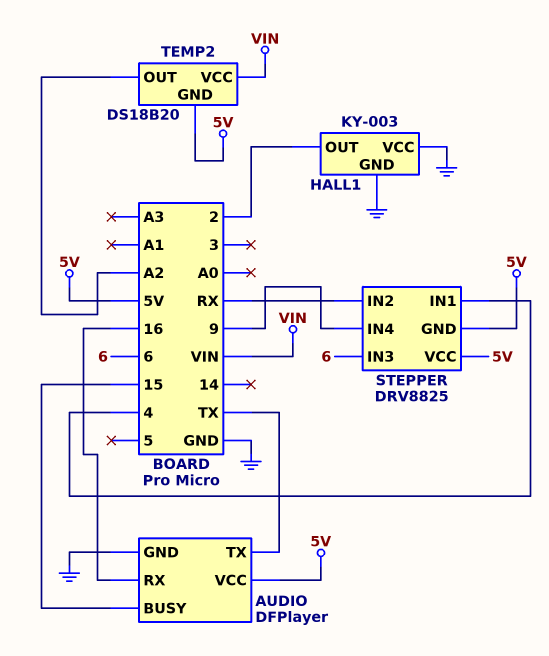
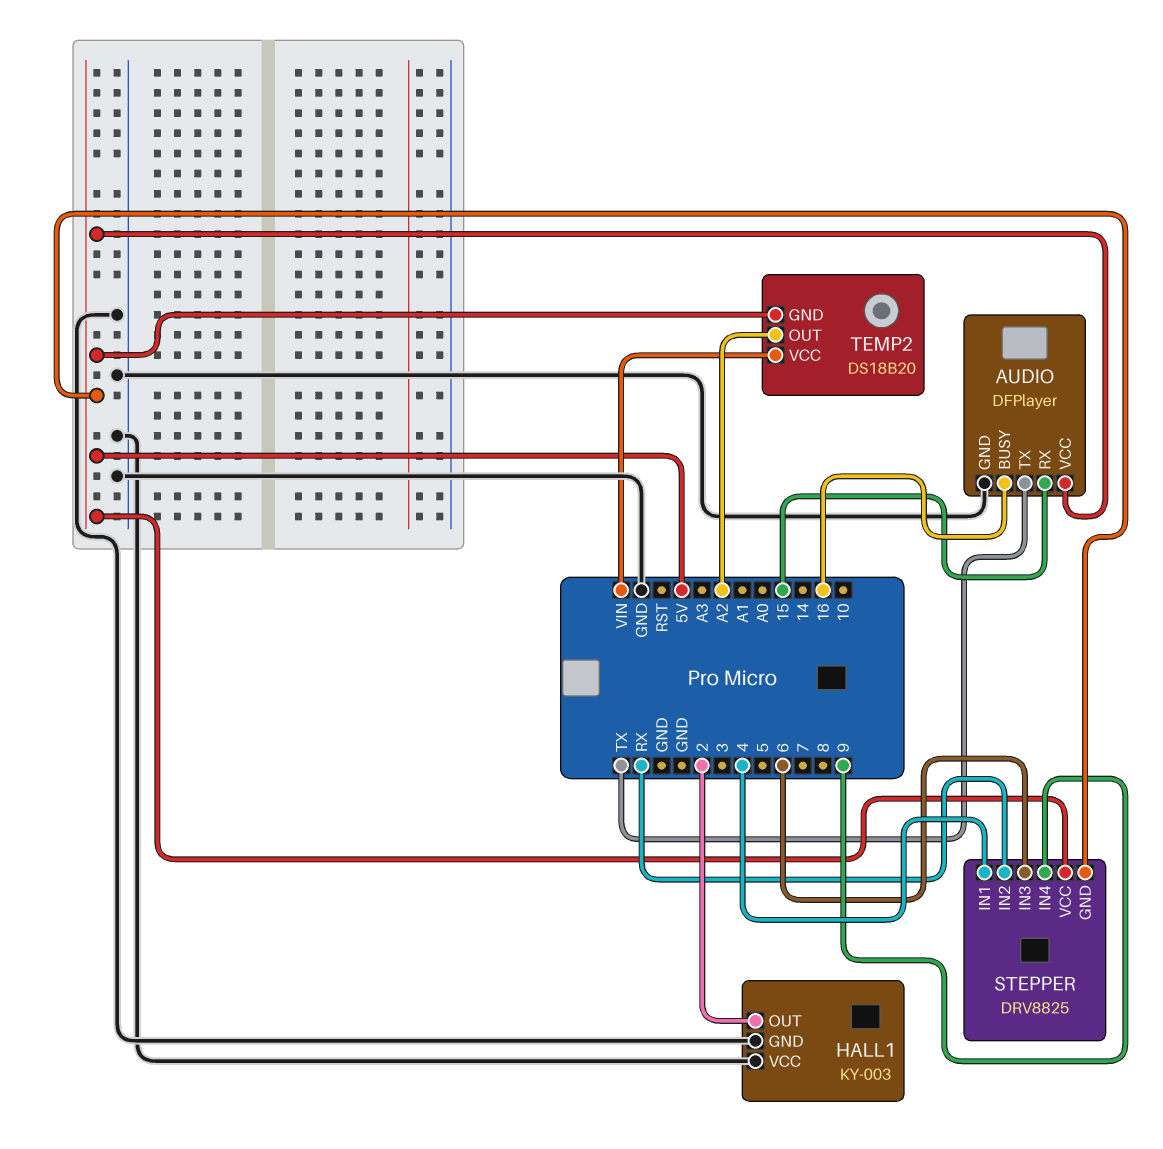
AUDIO pin BUSY: 15 -> 16
AUDIO pin RX: 16 -> 15

